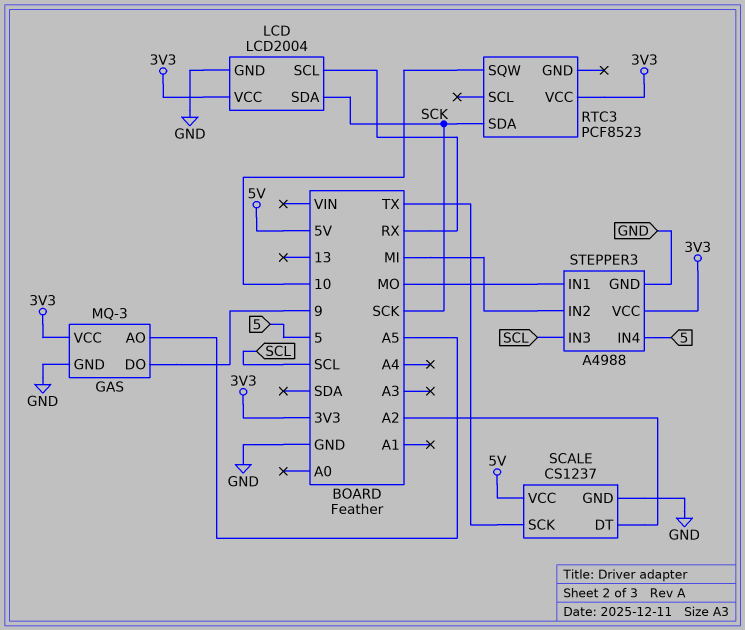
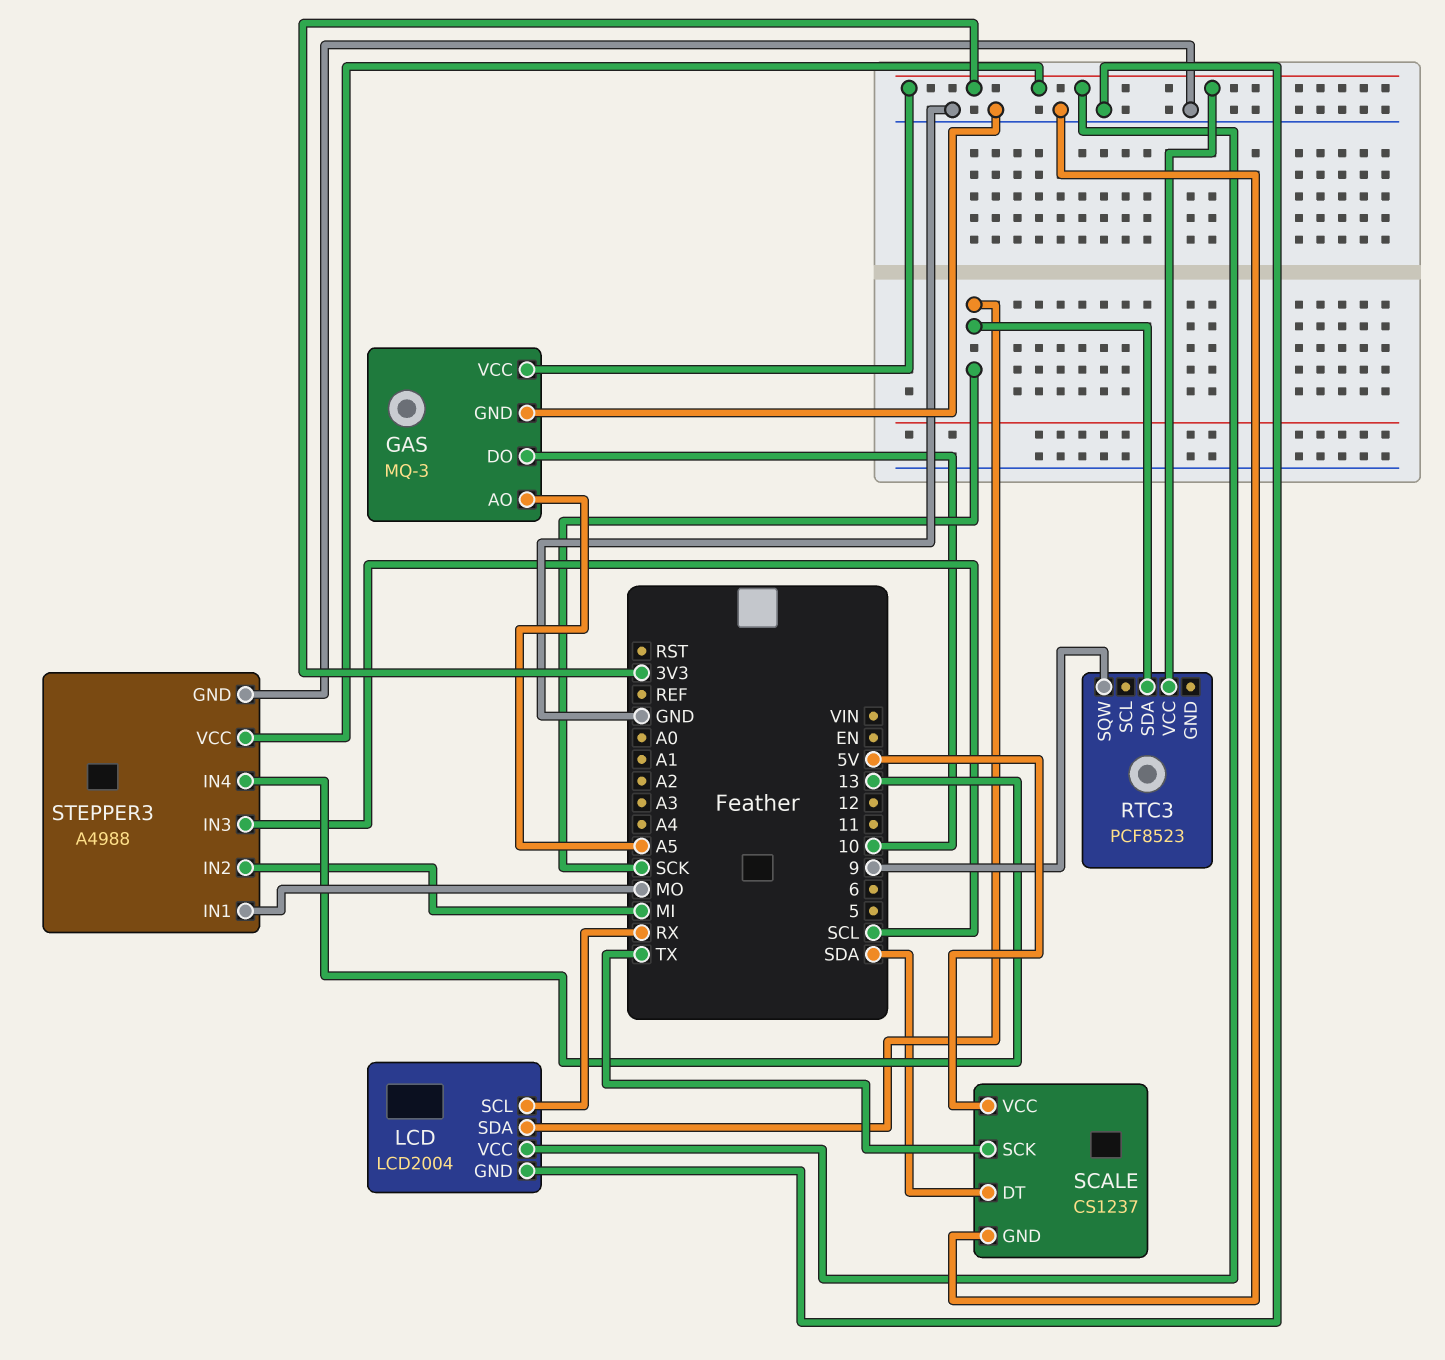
GAS pin DO: 9 -> 10
RTC3 pin SQW: 10 -> 9
SCALE pin DT: A2 -> SDA
STEPPER3 pin IN4: 5 -> 13

